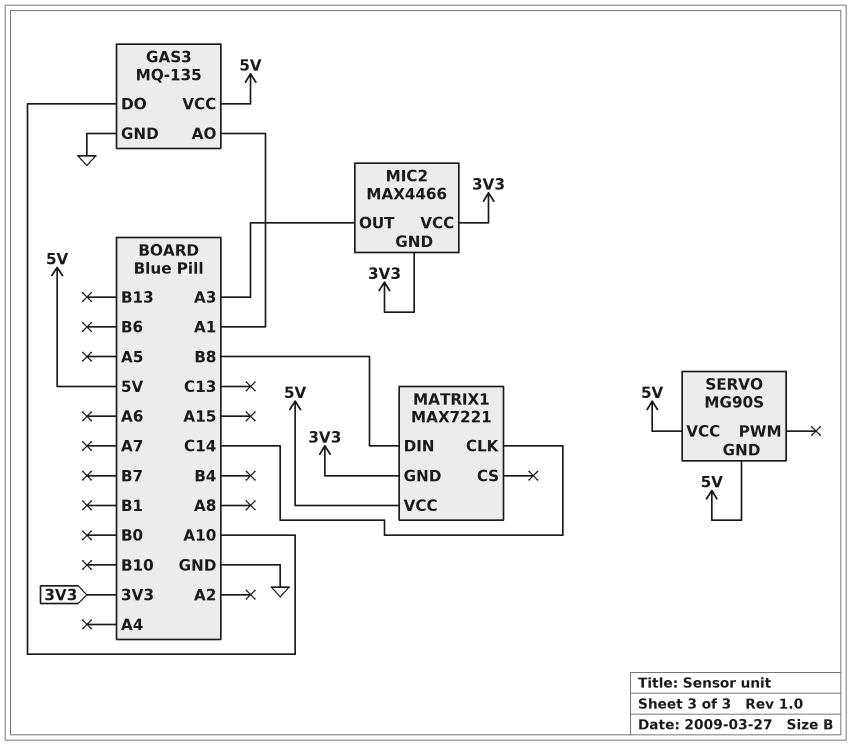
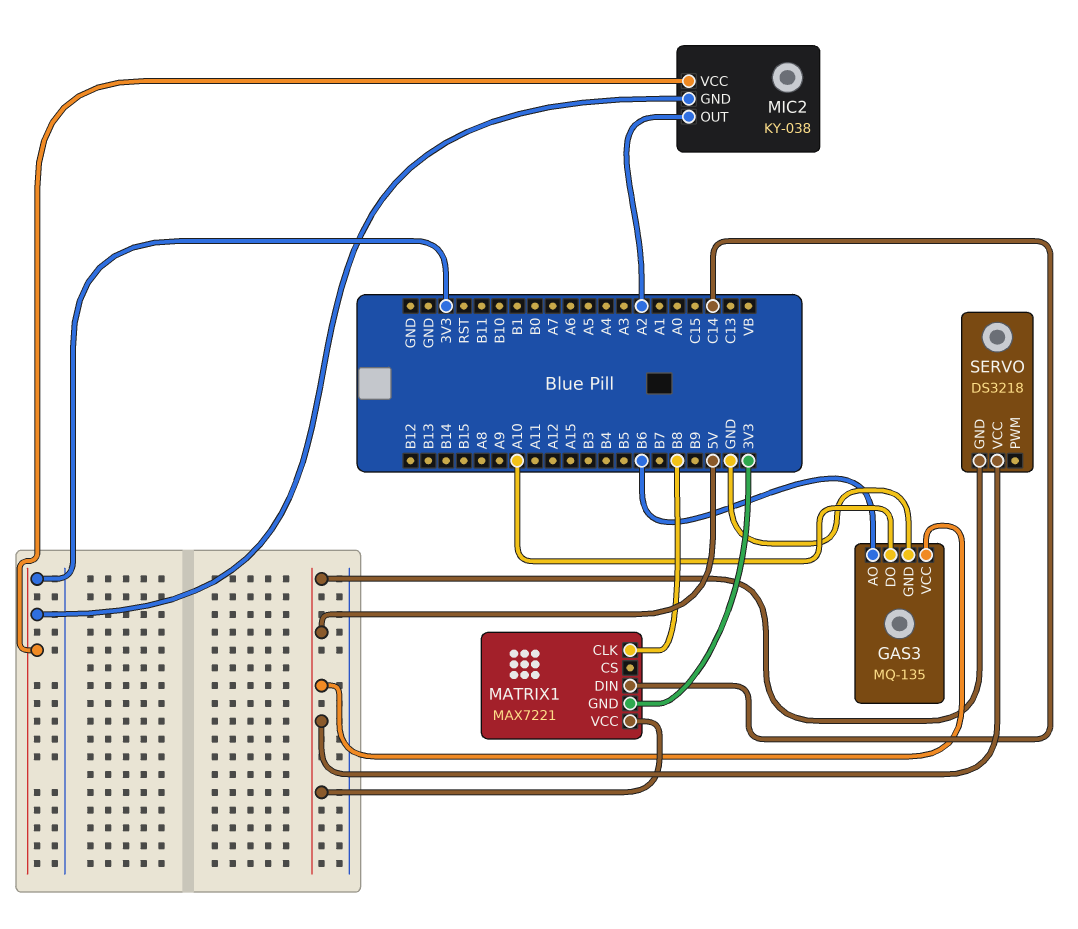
GAS3 pin AO: A1 -> B6
MATRIX1 pin CLK: C14 -> B8
MATRIX1 pin DIN: B8 -> C14
MIC2: MAX4466 -> KY-038
MIC2 pin OUT: A3 -> A2
SERVO: MG90S -> DS3218

